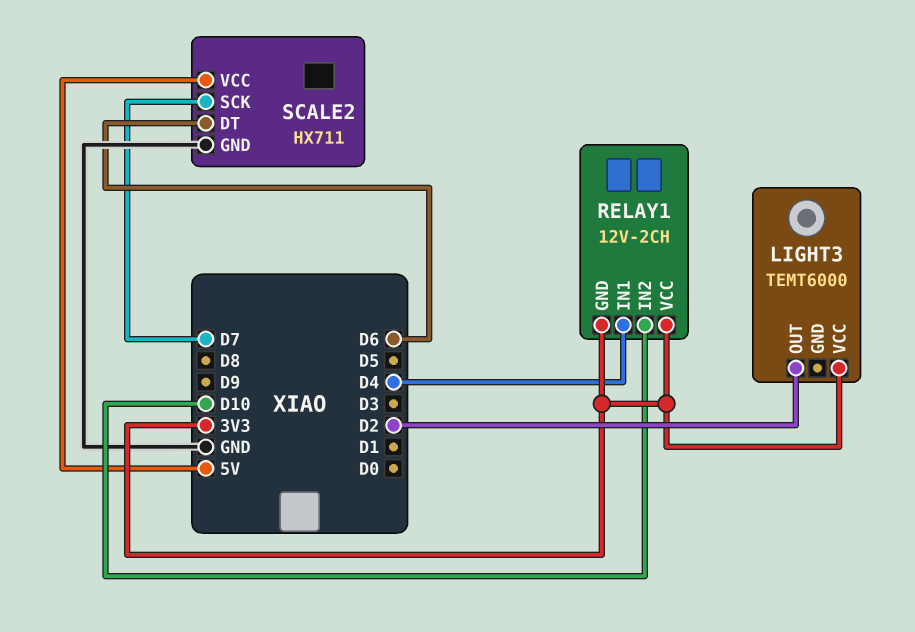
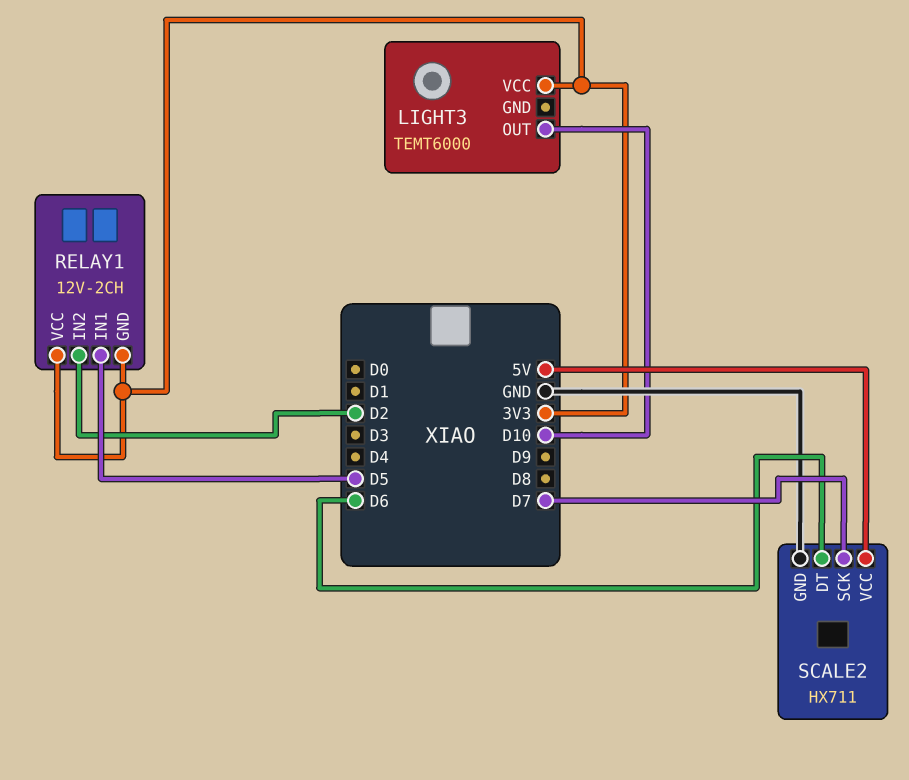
LIGHT3 pin OUT: D2 -> D10
RELAY1 pin IN1: D4 -> D5
RELAY1 pin IN2: D10 -> D2

